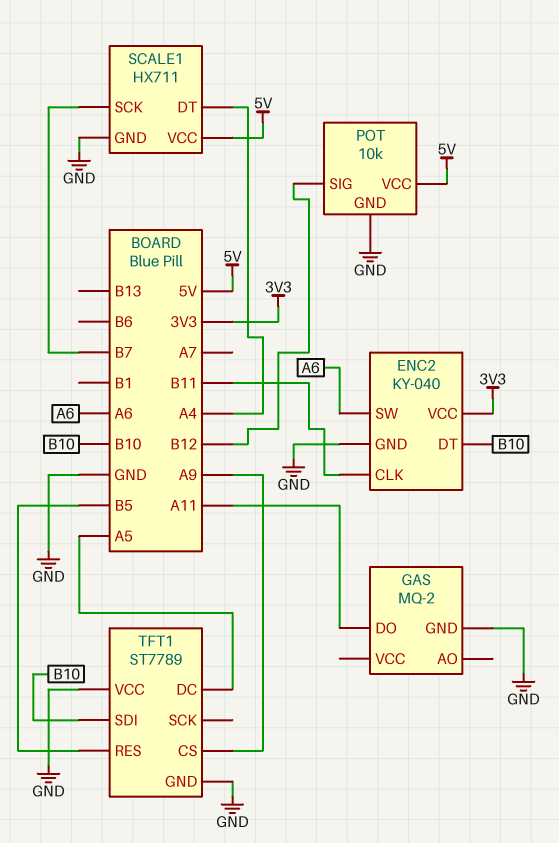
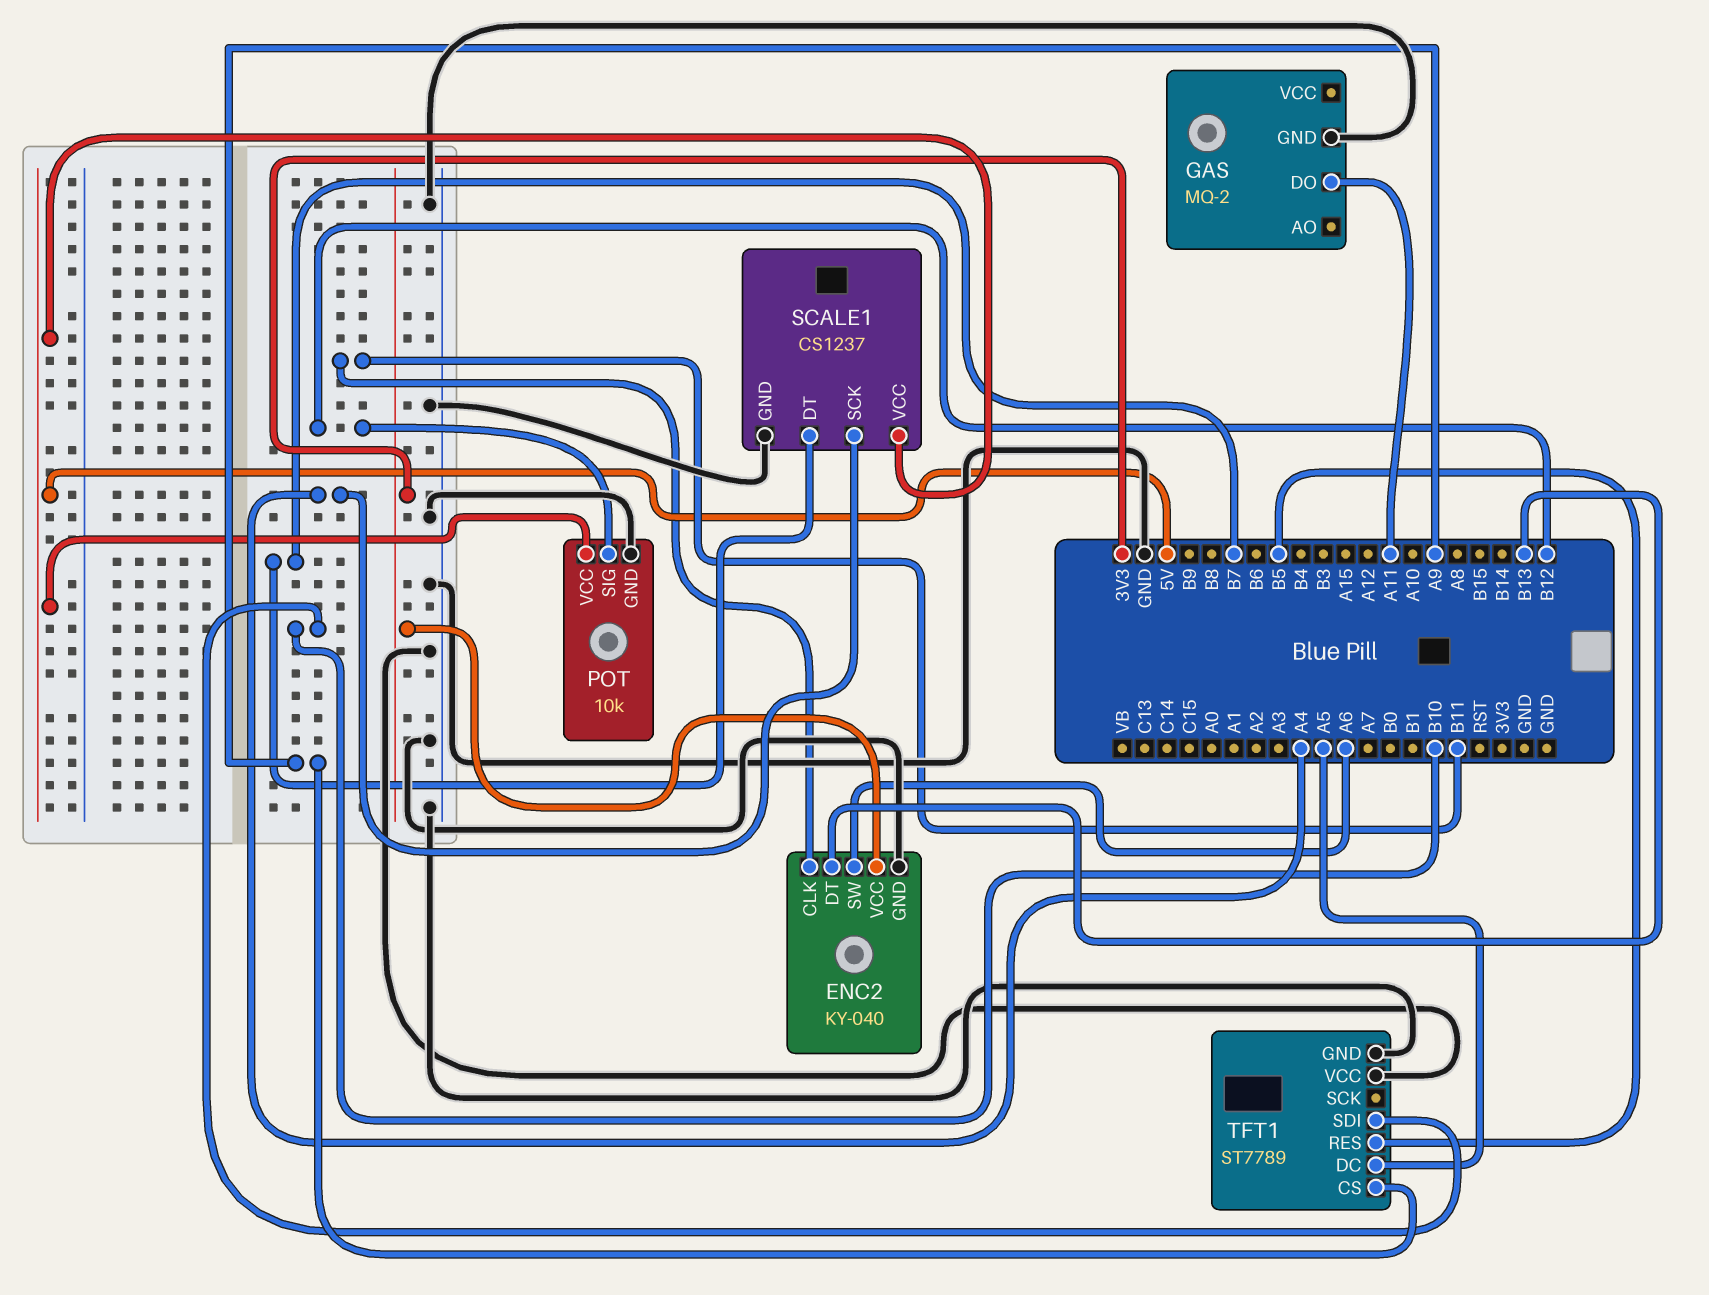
ENC2 pin DT: B10 -> B13
SCALE1: HX711 -> CS1237
SCALE1 pin DT: A4 -> B7
SCALE1 pin SCK: B7 -> A4

